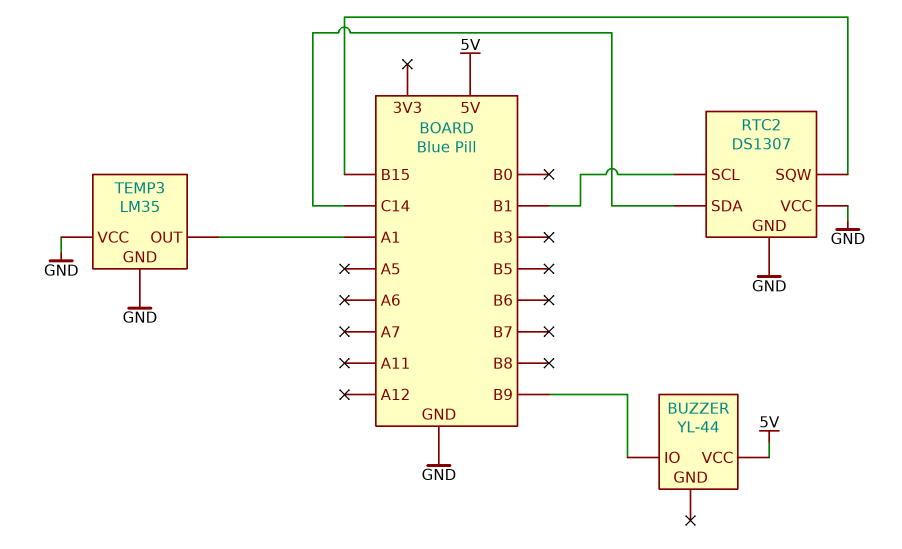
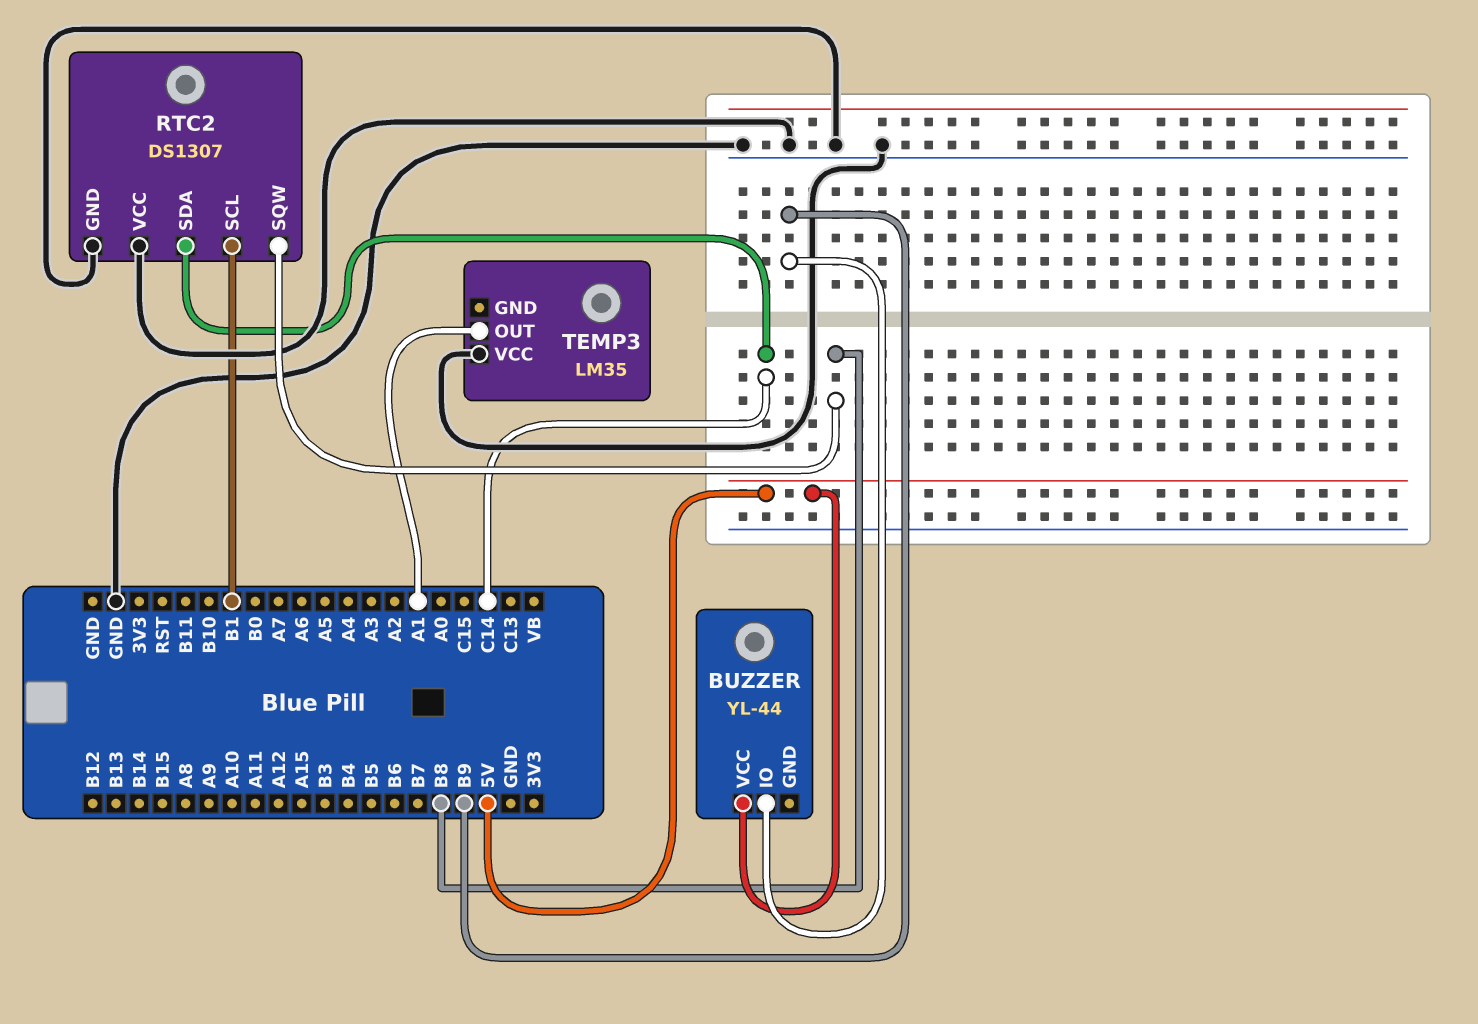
RTC2 pin SQW: B15 -> B8
TEMP3 pin GND: GND -> none

